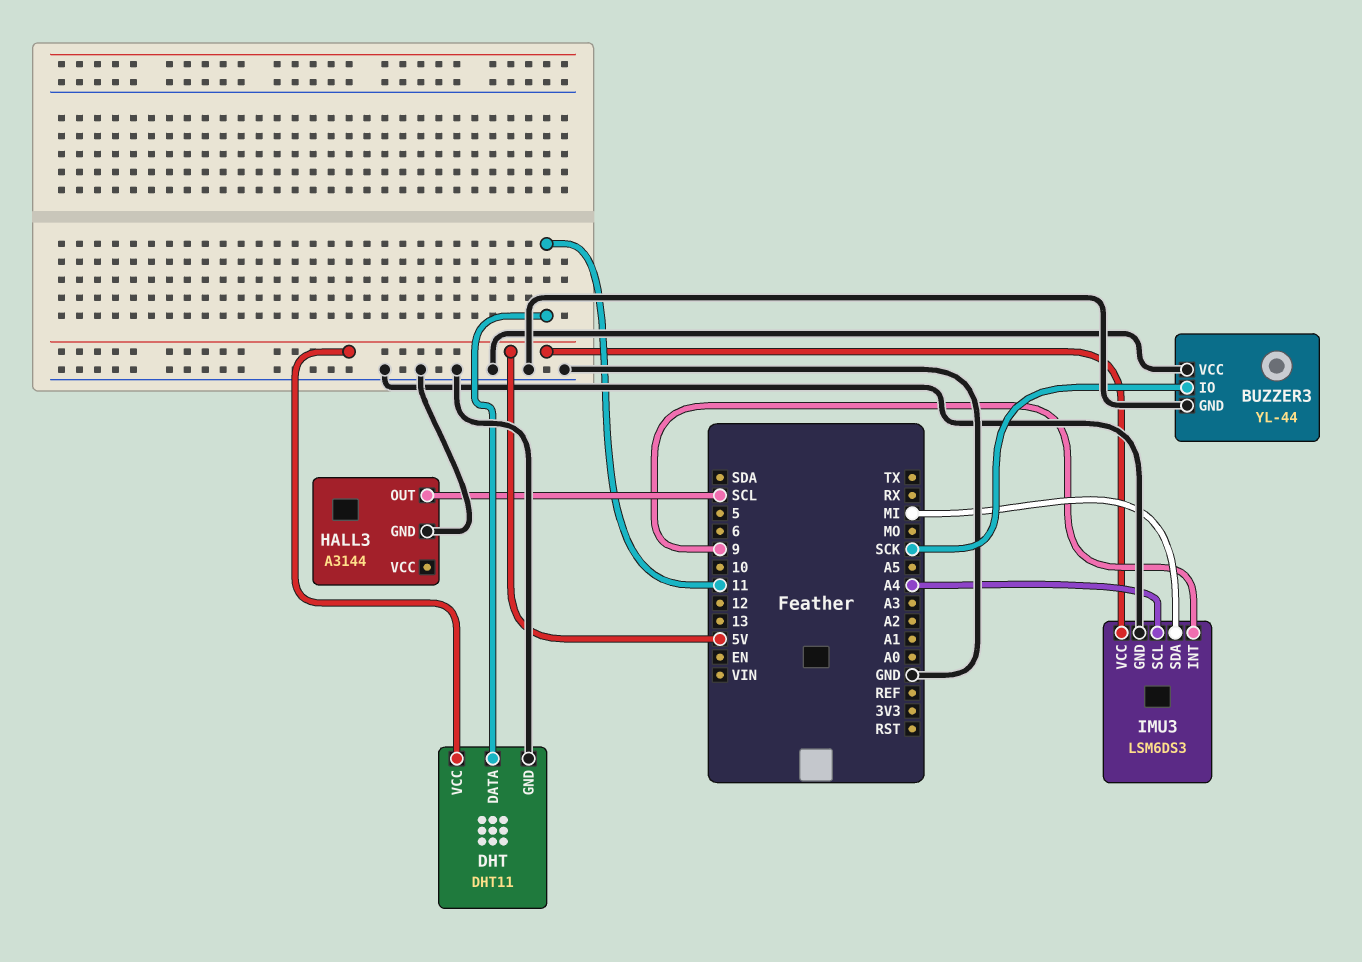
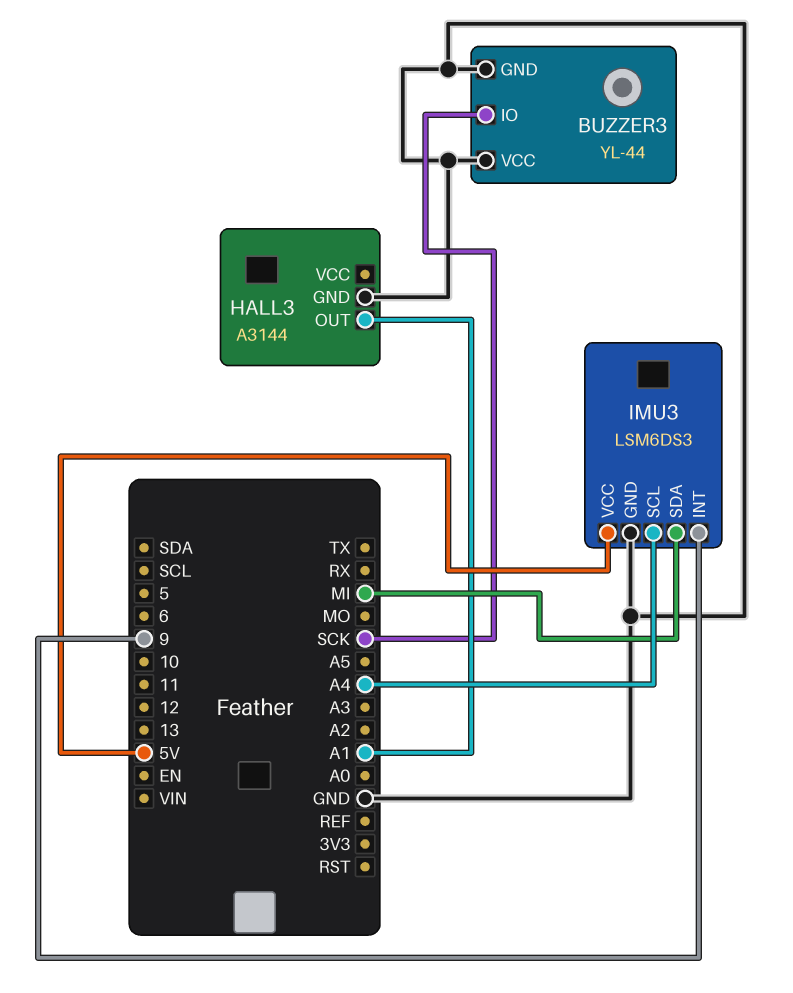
DHT: DHT11 -> none
DHT pin DATA: 11 -> none
DHT pin GND: GND -> none
DHT pin VCC: 5V -> none
HALL3 pin OUT: SCL -> A1

